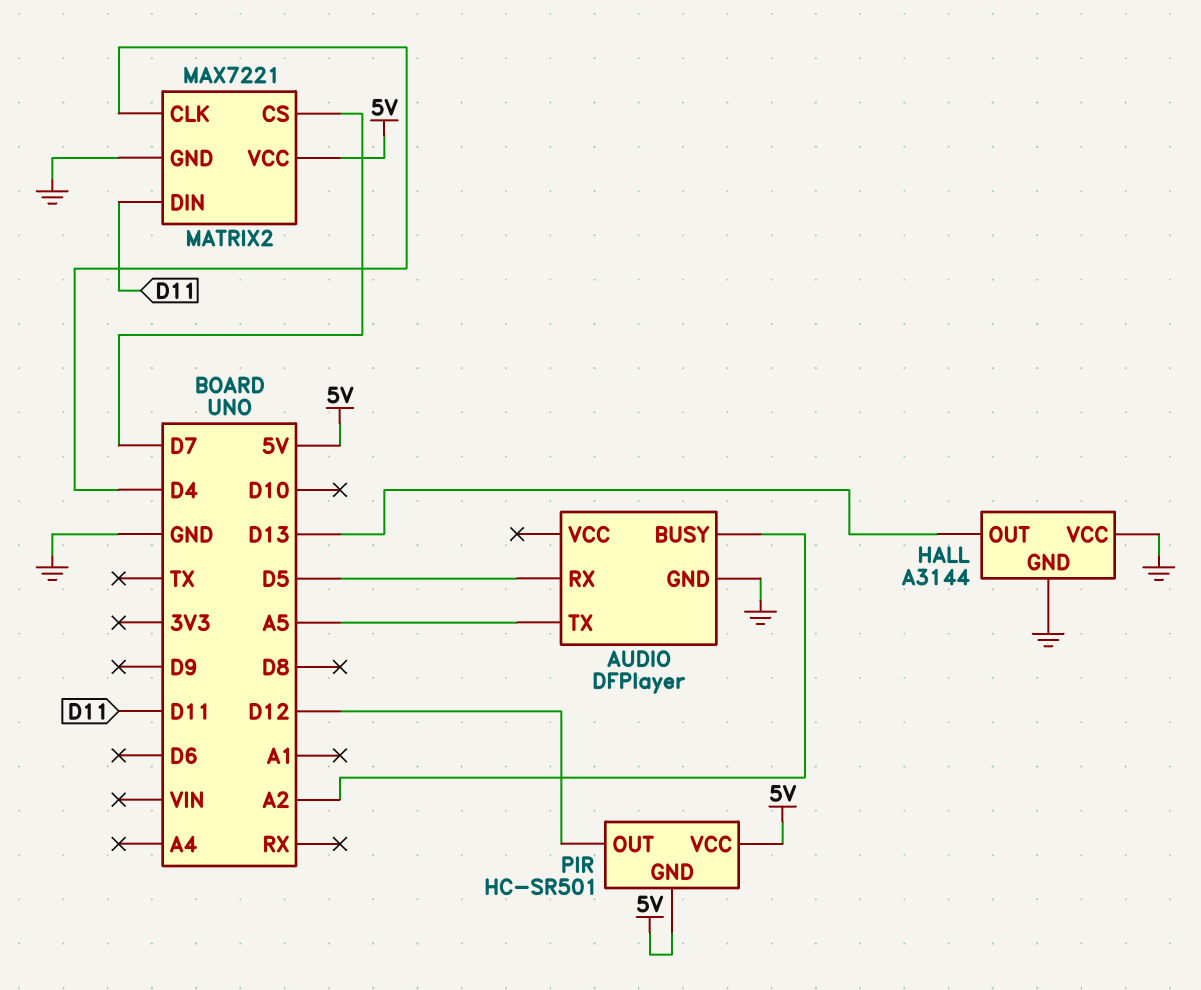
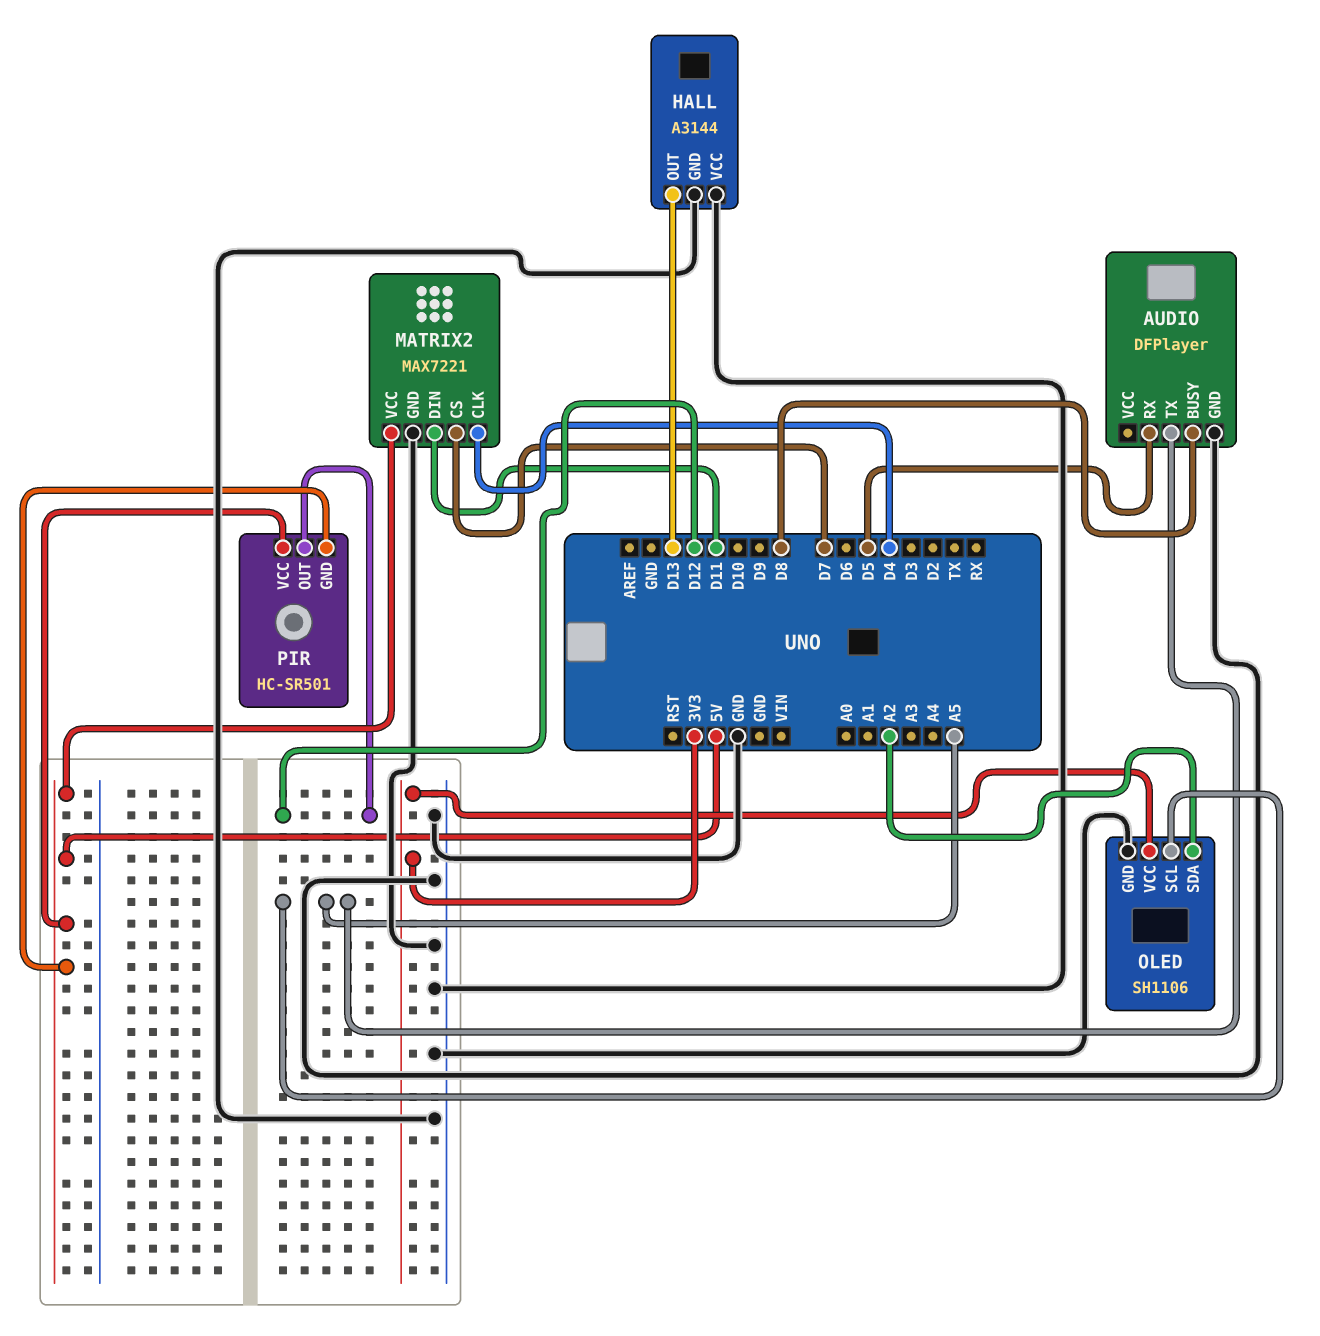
AUDIO pin BUSY: A2 -> D8
OLED: none -> SH1106
OLED pin GND: none -> GND
OLED pin SCL: none -> A5
OLED pin SDA: none -> A2
OLED pin VCC: none -> 3V3

